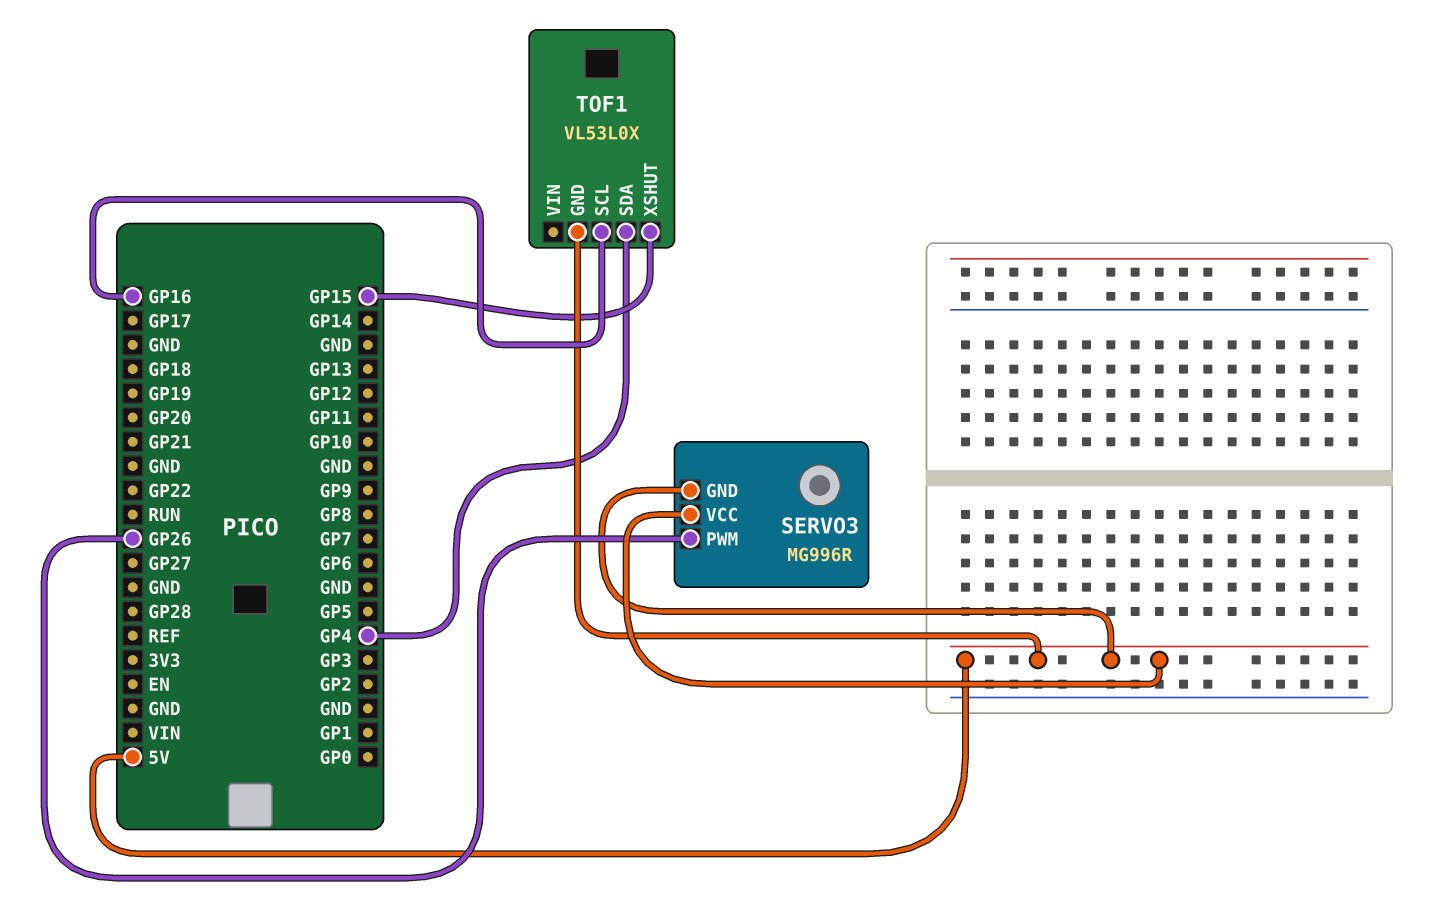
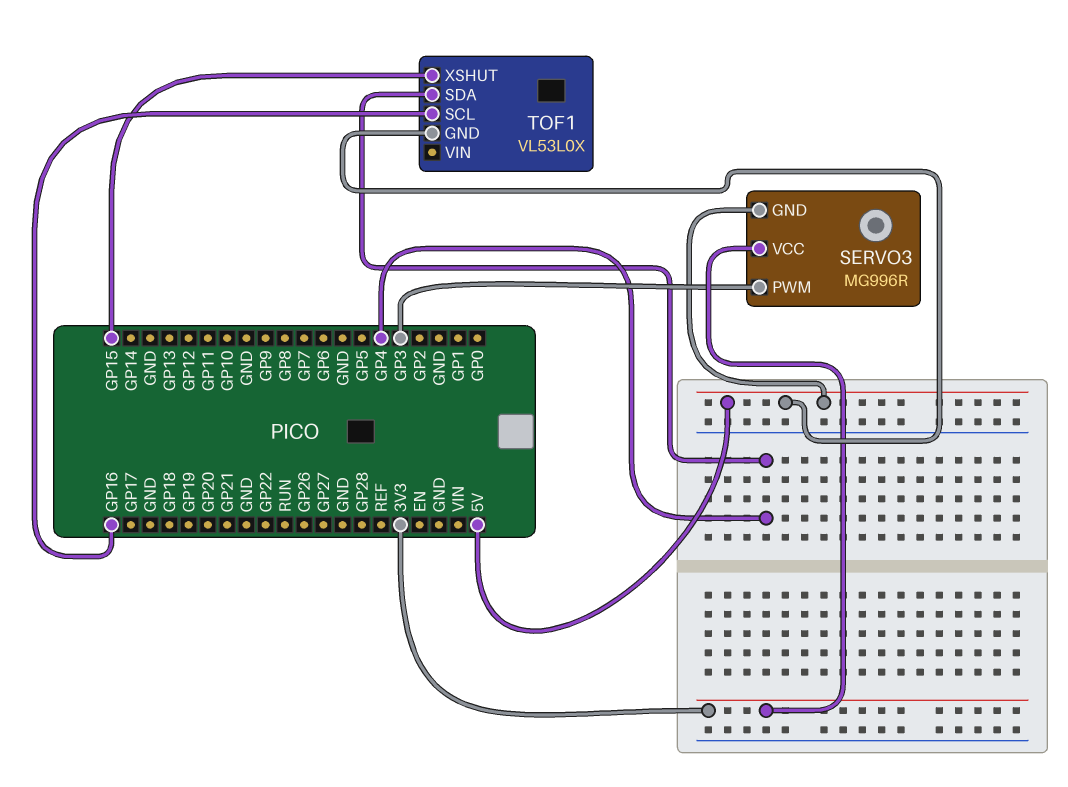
SERVO3 pin PWM: GP26 -> GP3
SERVO3 pin VCC: 5V -> 3V3

